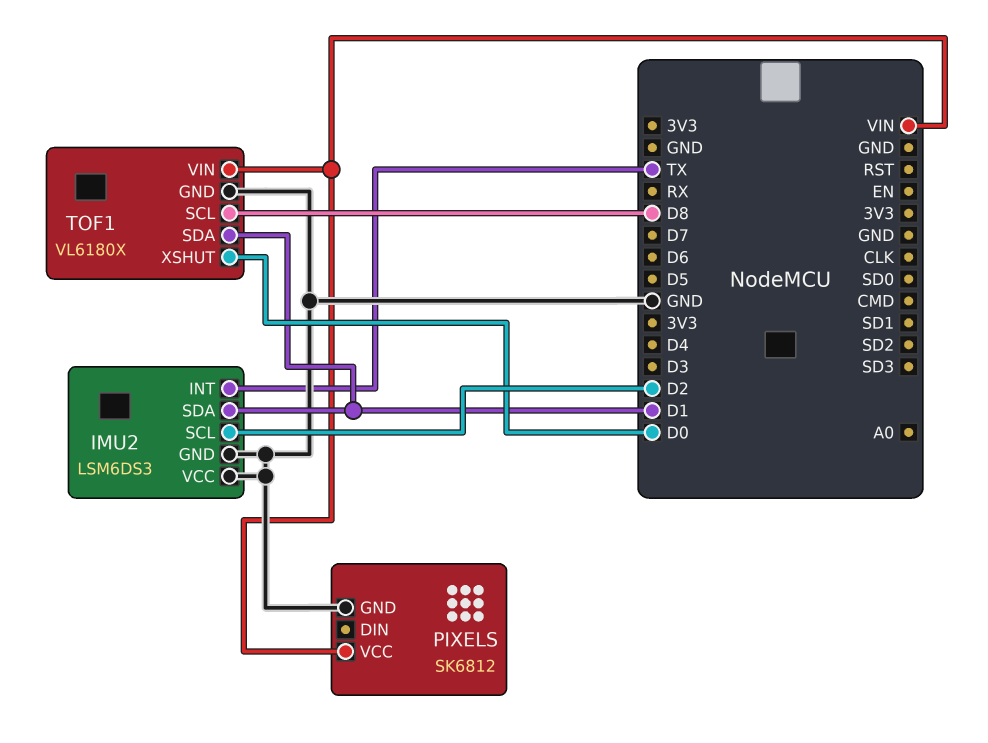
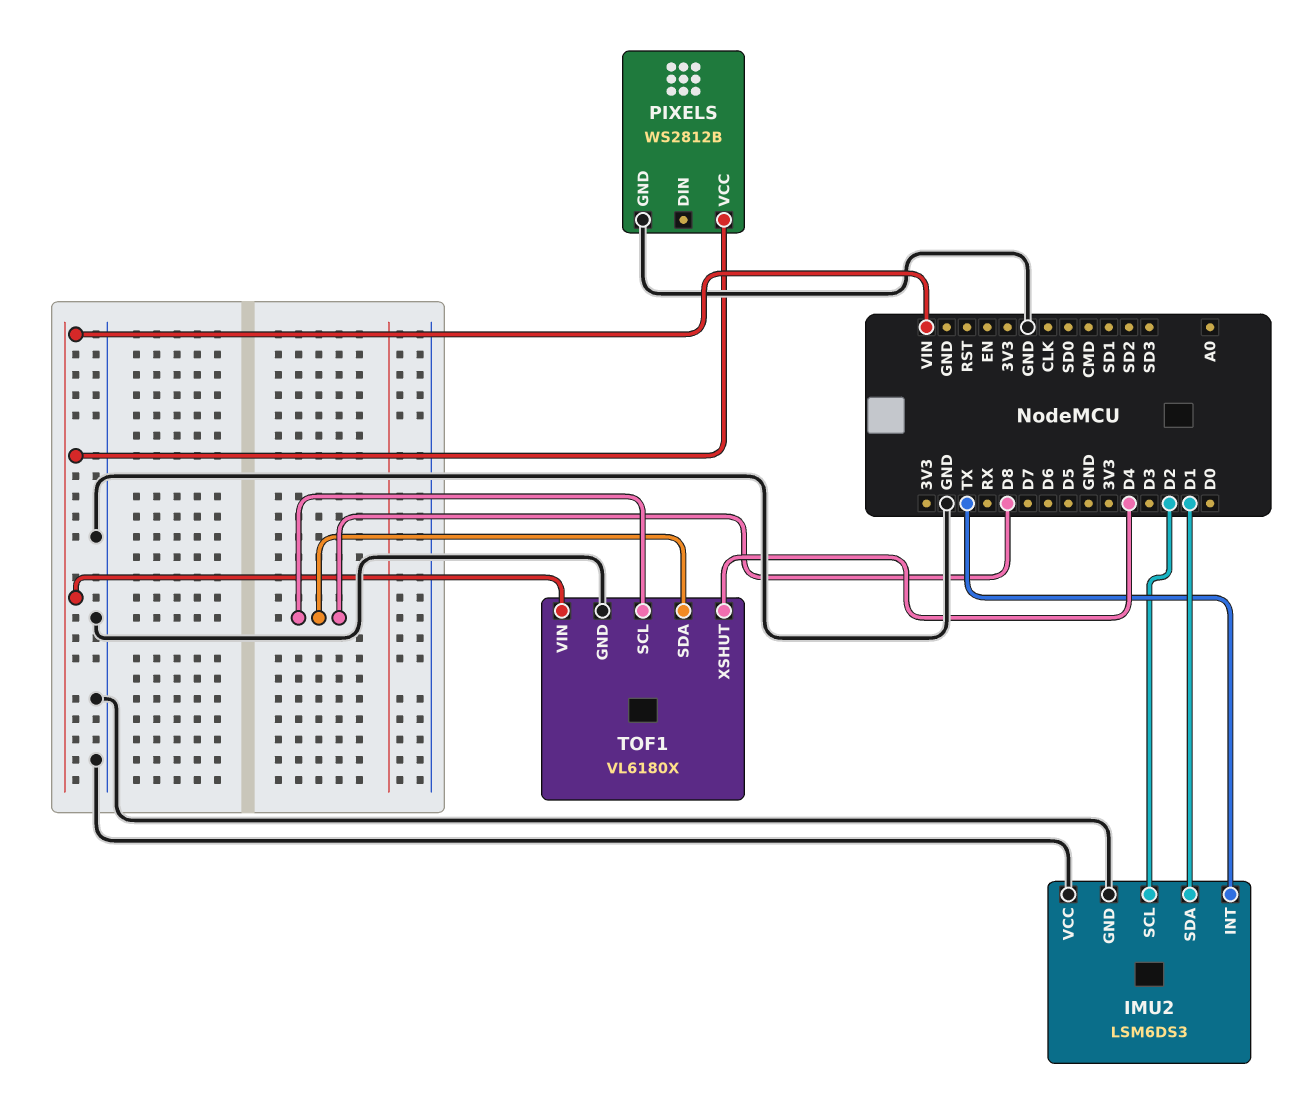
PIXELS: SK6812 -> WS2812B
TOF1 pin SDA: D1 -> D8
TOF1 pin XSHUT: D0 -> D4

